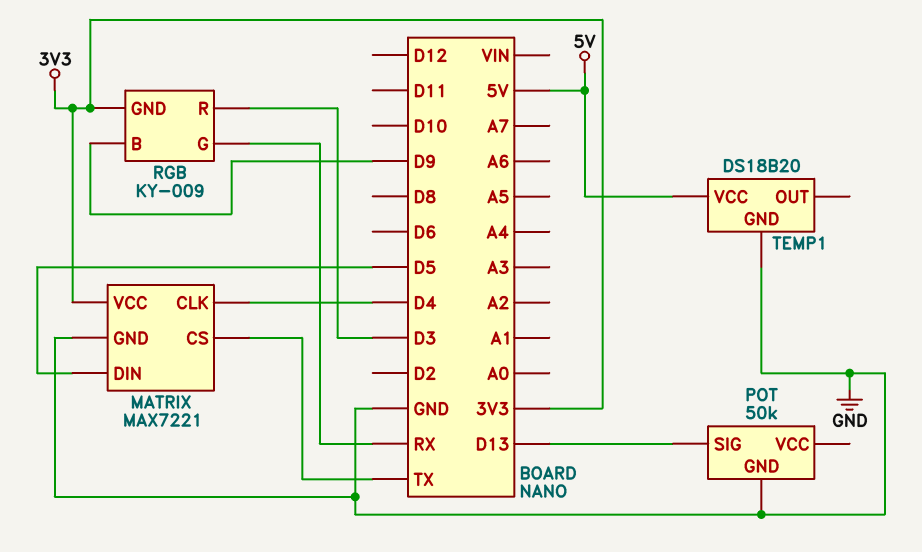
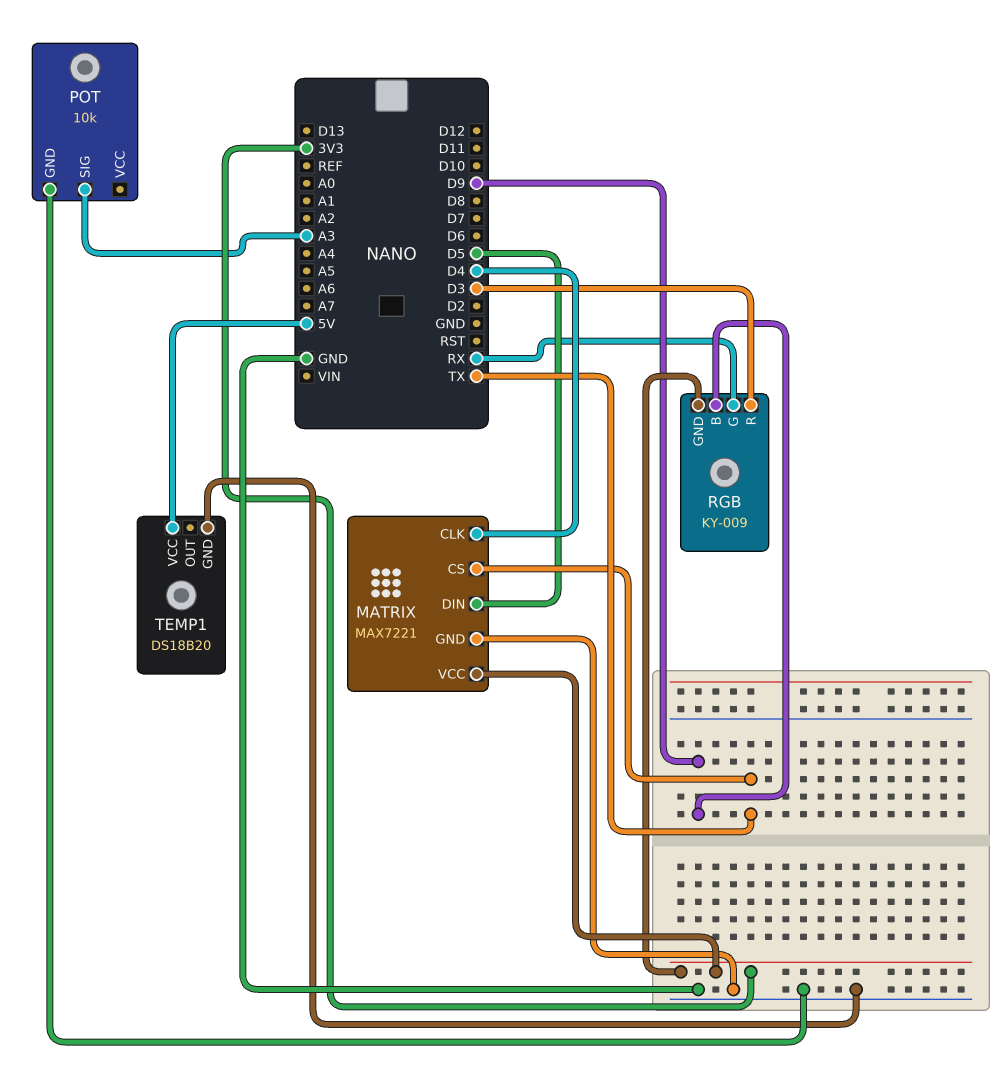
POT: 50k -> 10k
POT pin SIG: D13 -> A3

